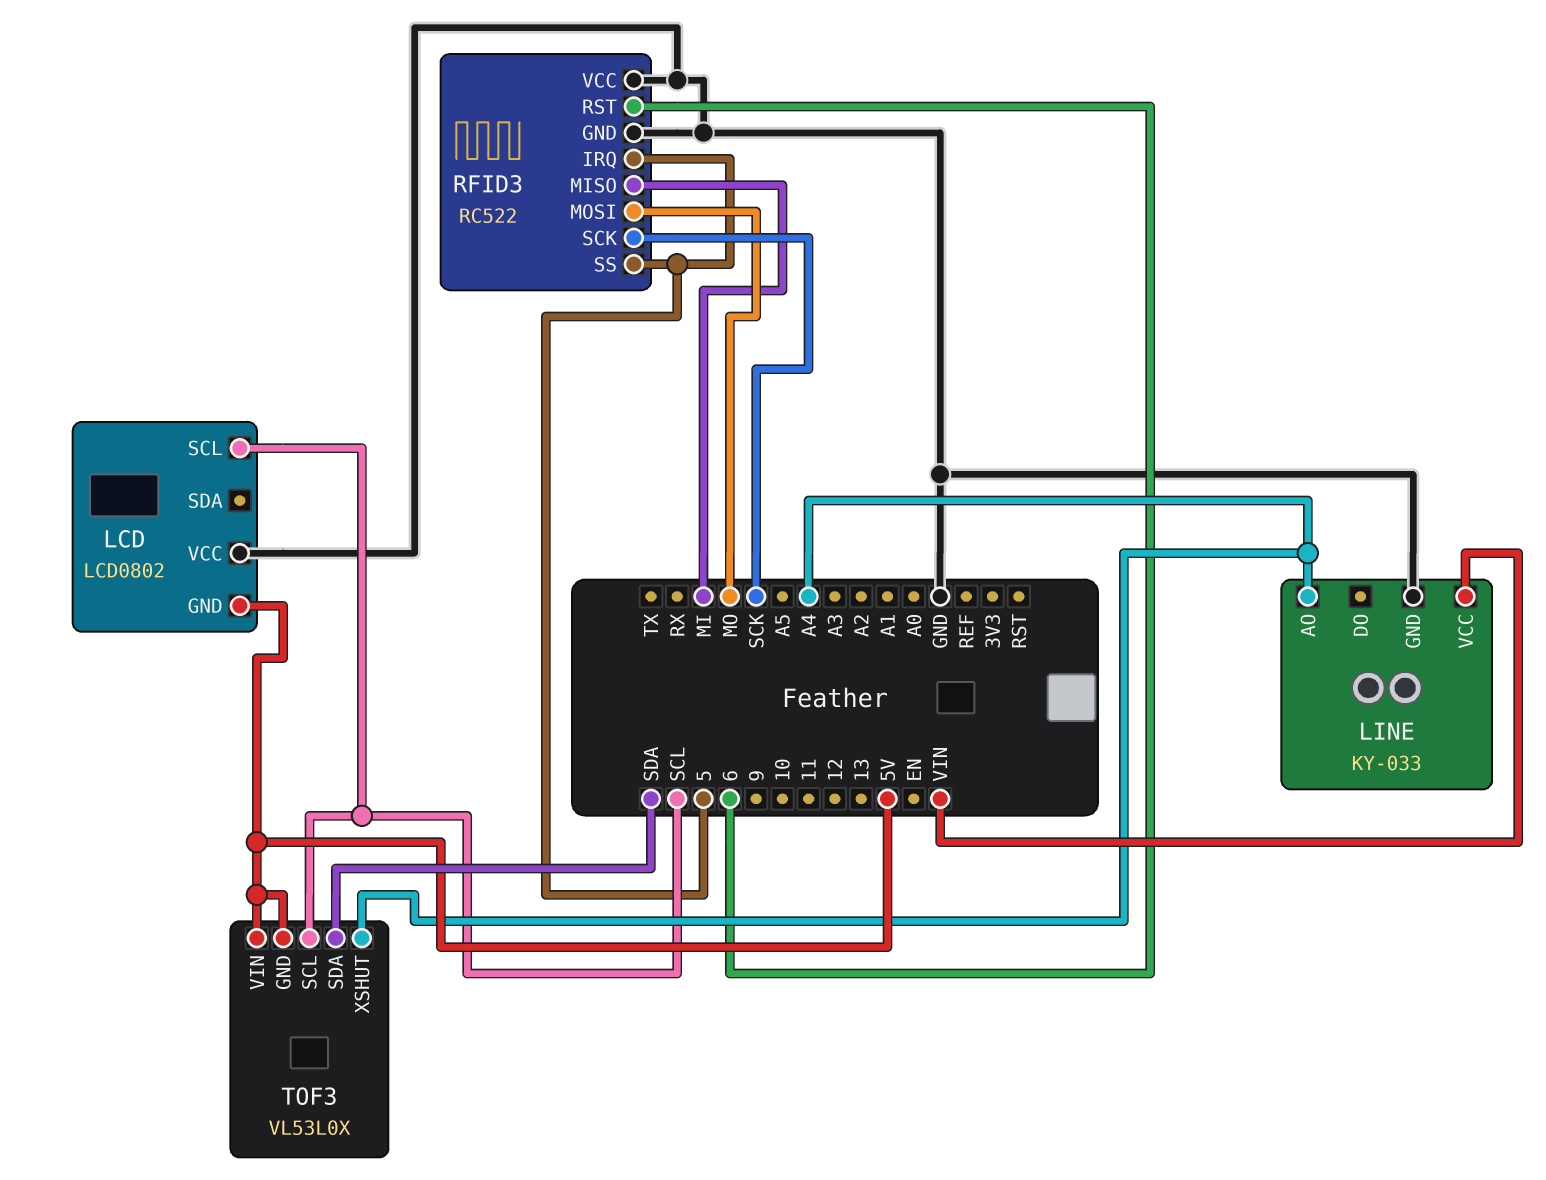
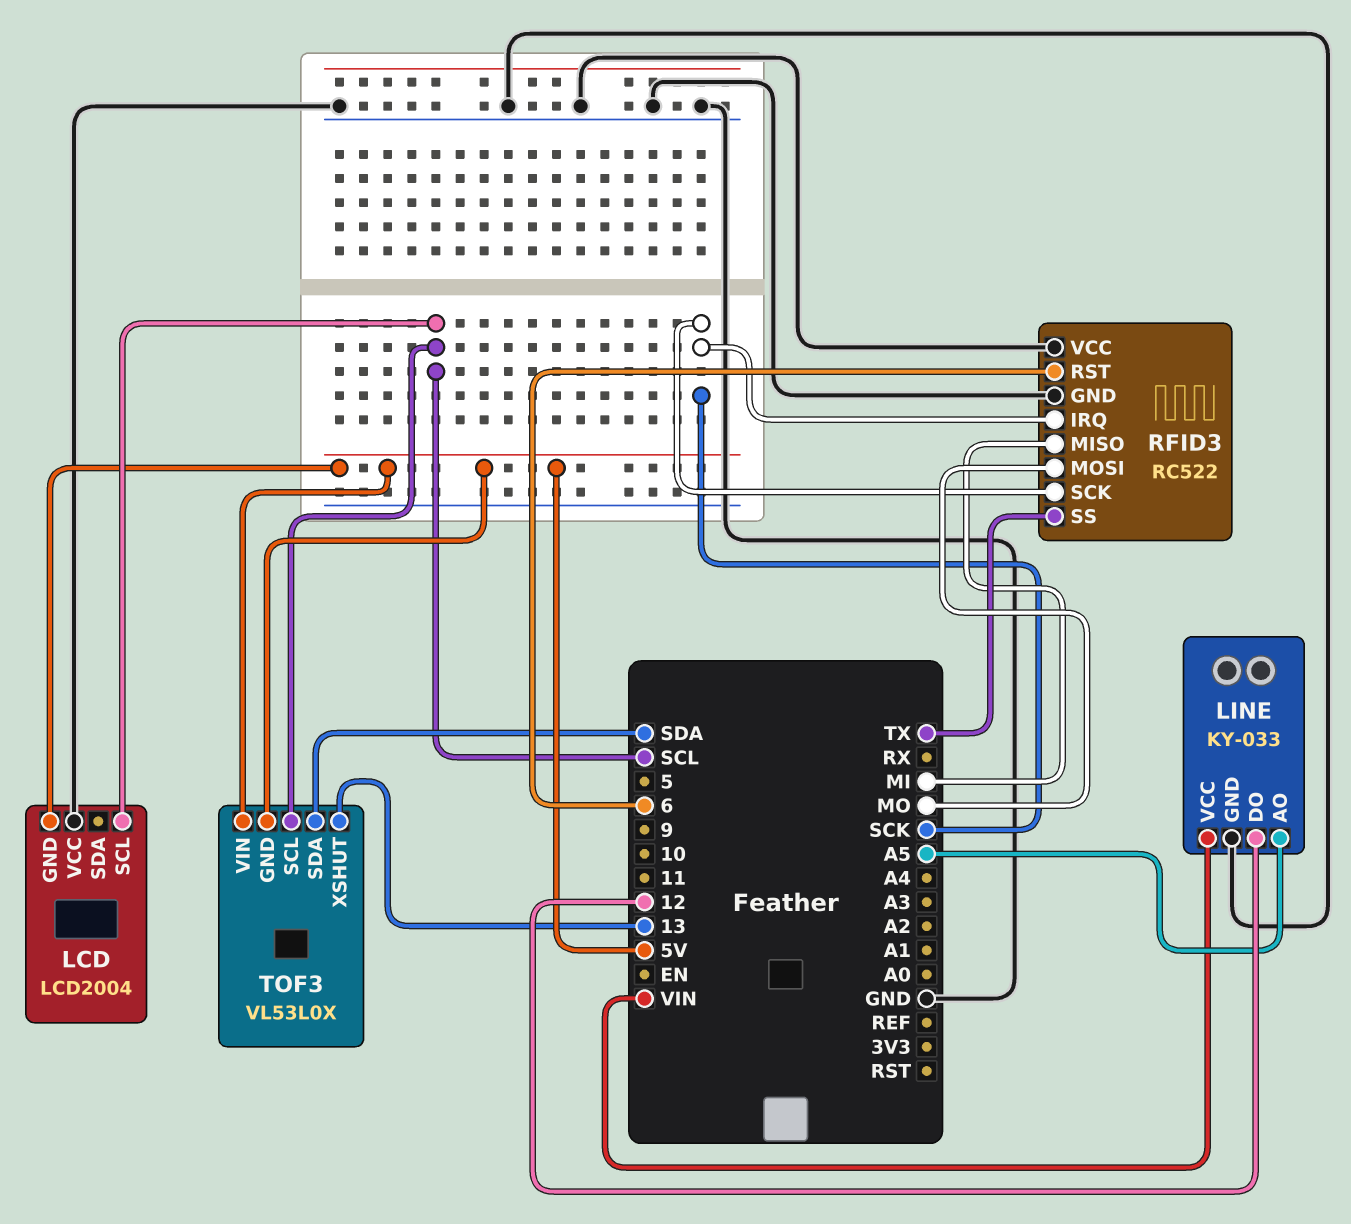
LCD: LCD0802 -> LCD2004
LINE pin AO: A4 -> A5
LINE pin DO: none -> 12
RFID3 pin IRQ: 5 -> SCK
RFID3 pin SS: 5 -> TX
TOF3 pin XSHUT: A4 -> 13

